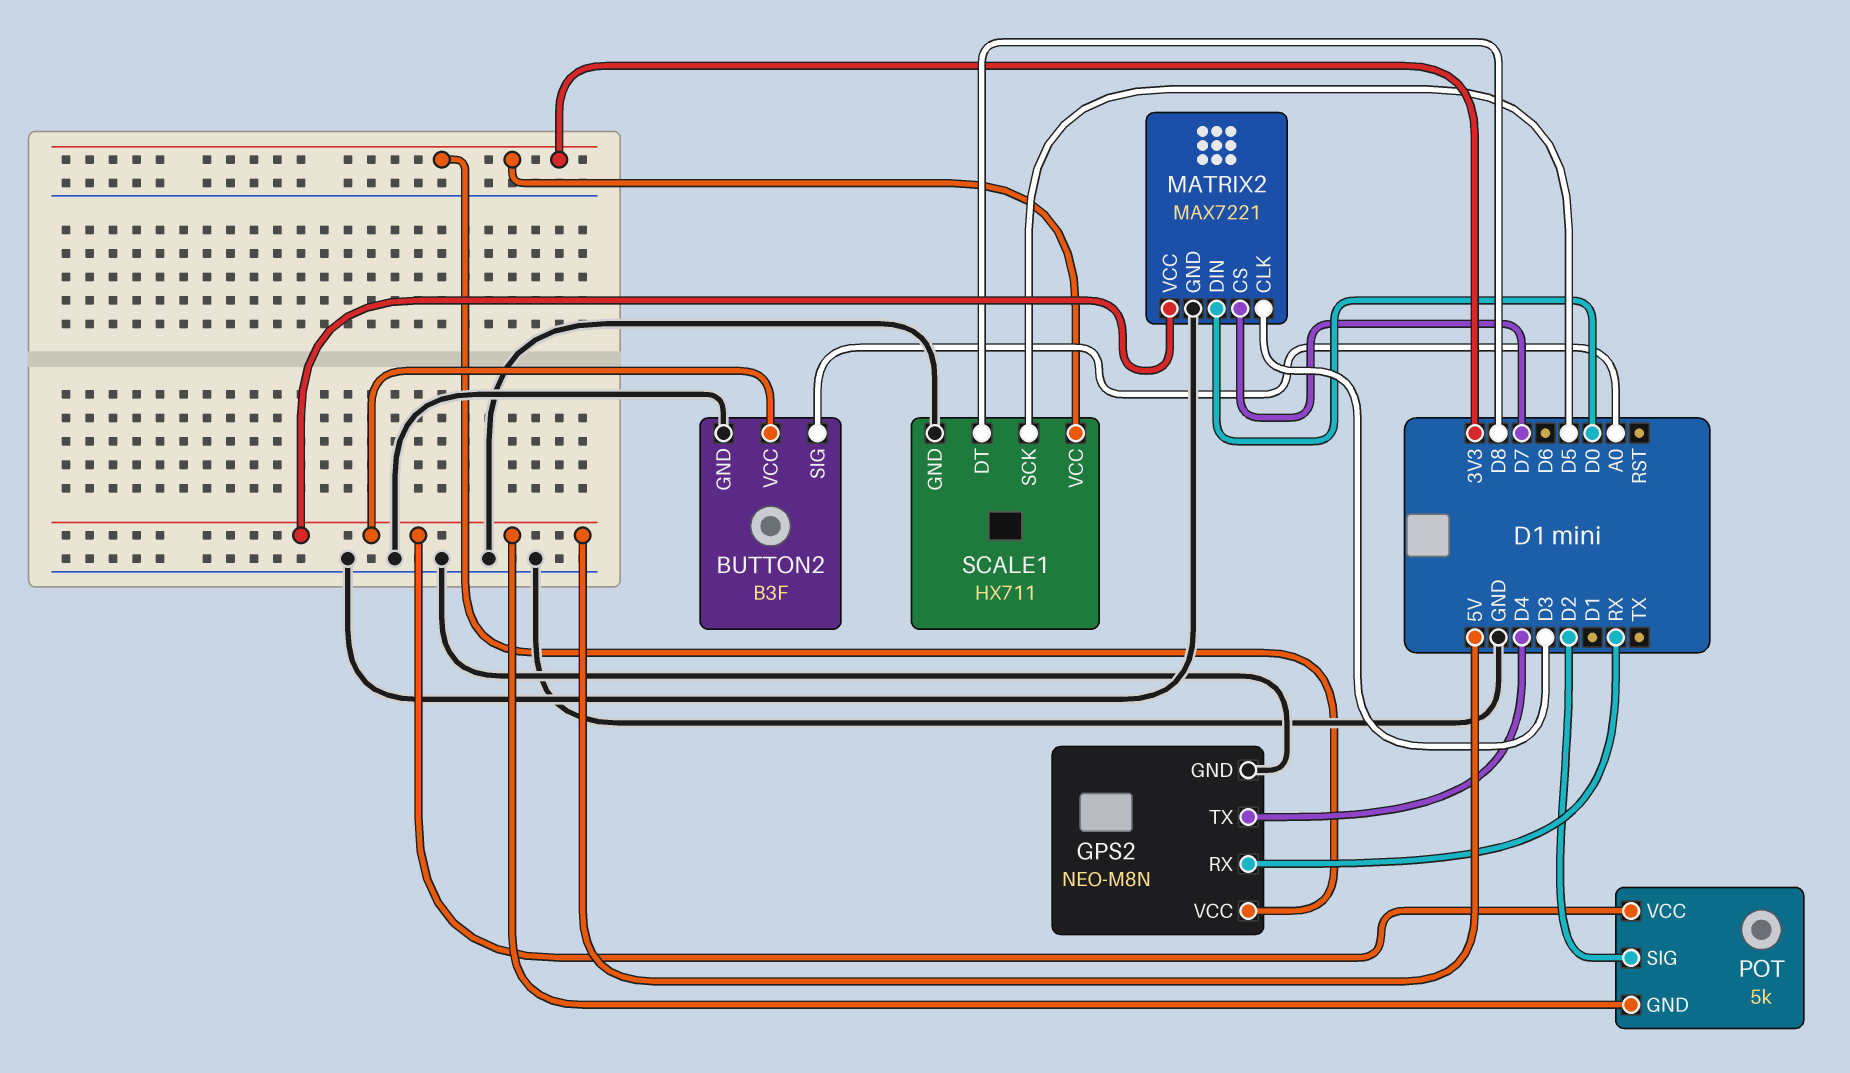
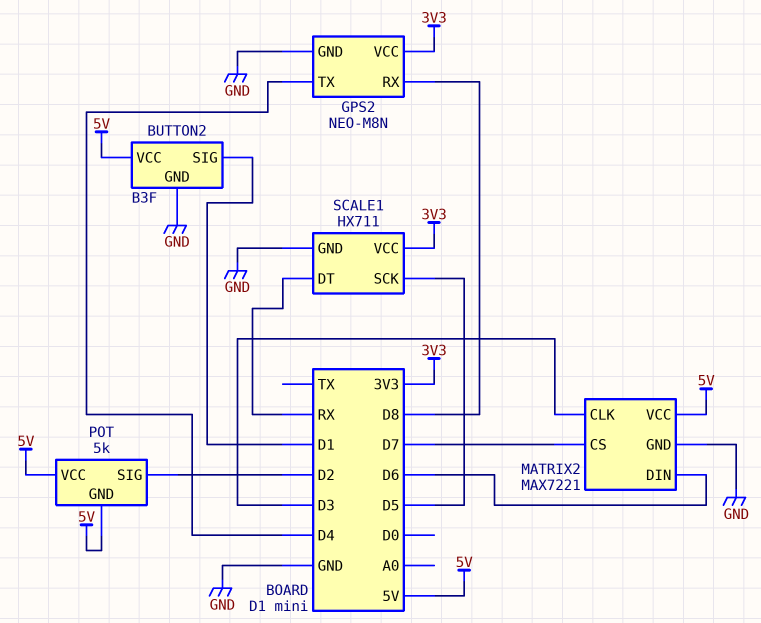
BUTTON2 pin SIG: A0 -> D1
GPS2 pin RX: RX -> D8
MATRIX2 pin DIN: D0 -> D6
SCALE1 pin DT: D8 -> RX

